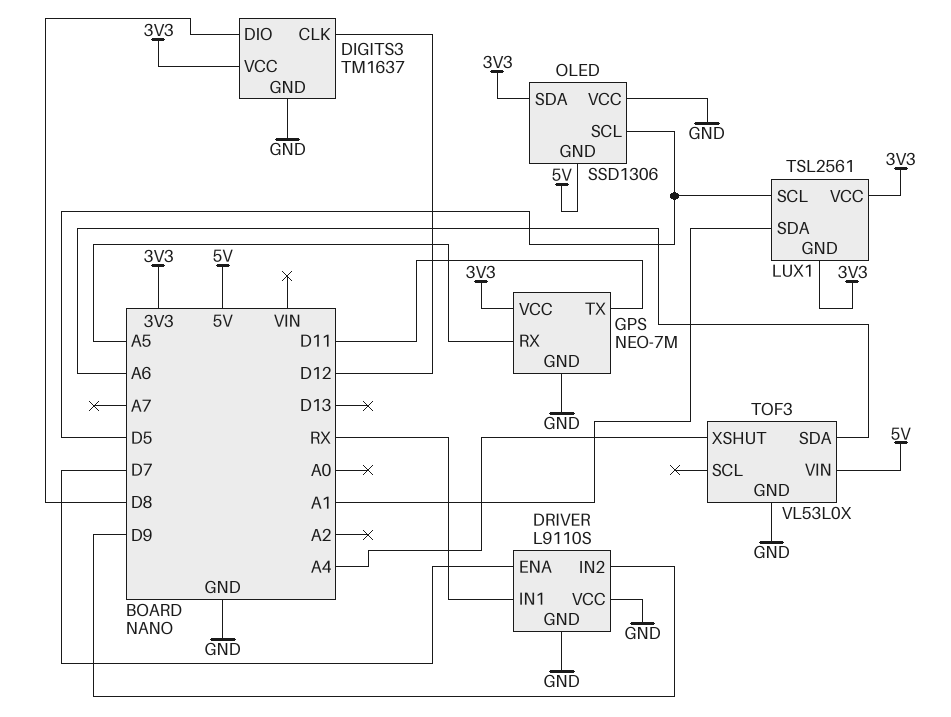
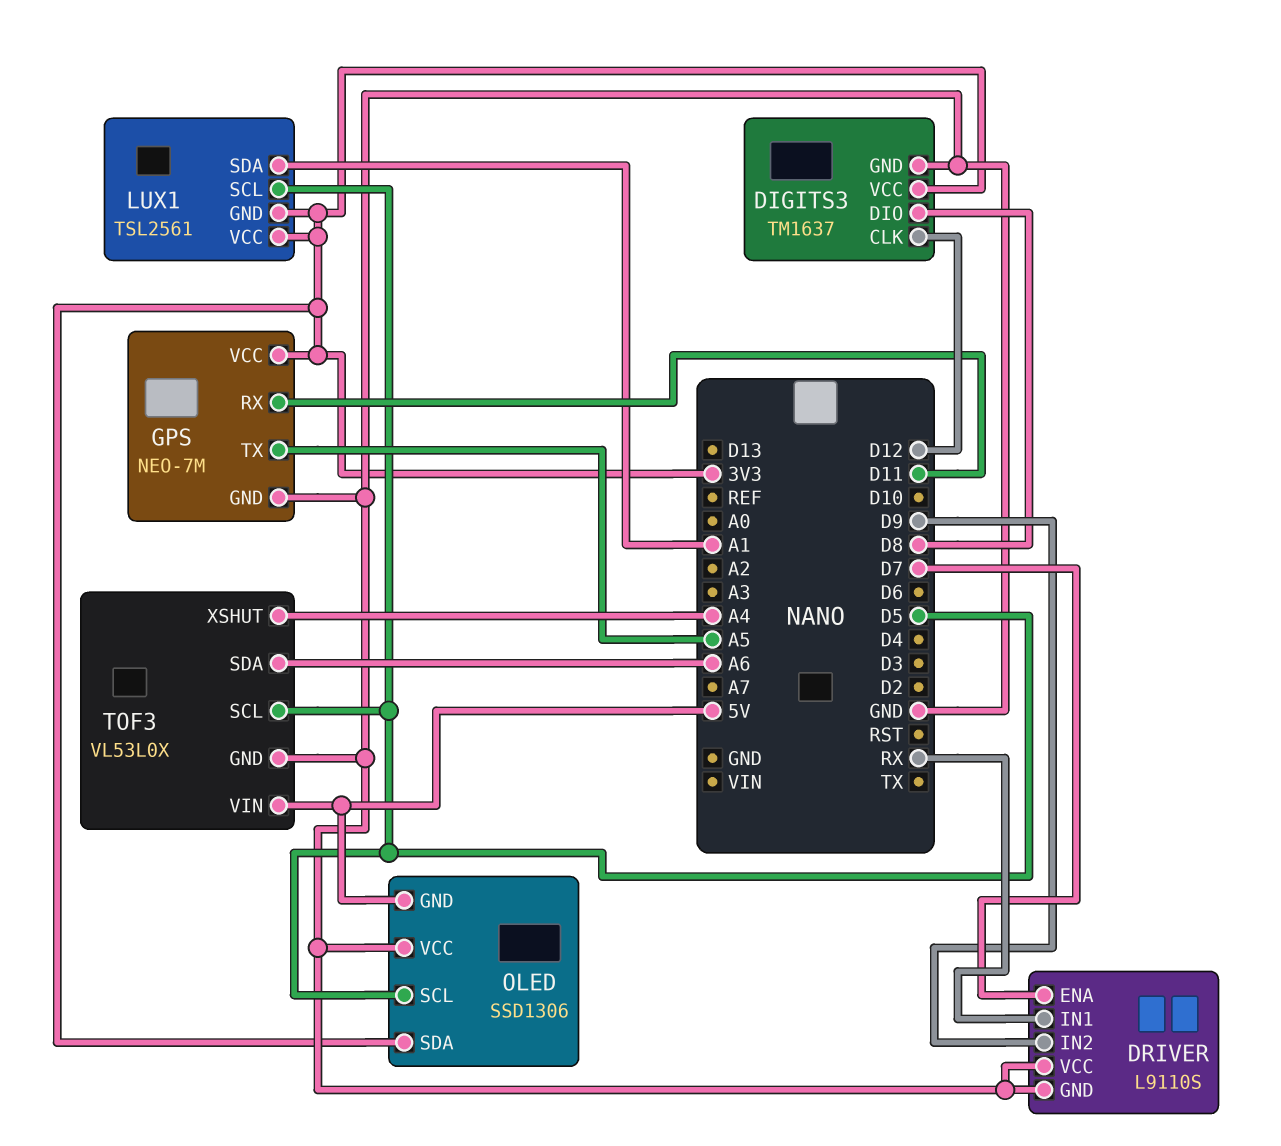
GPS pin RX: A5 -> D11
GPS pin TX: D11 -> A5
TOF3 pin SCL: none -> D5

